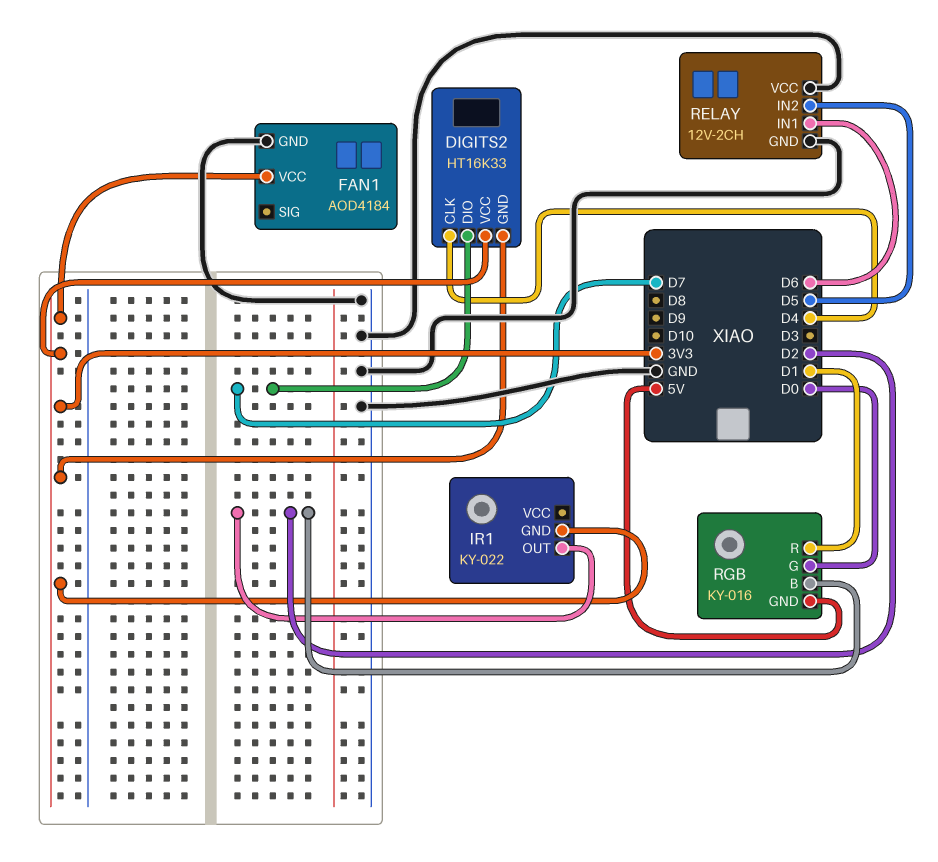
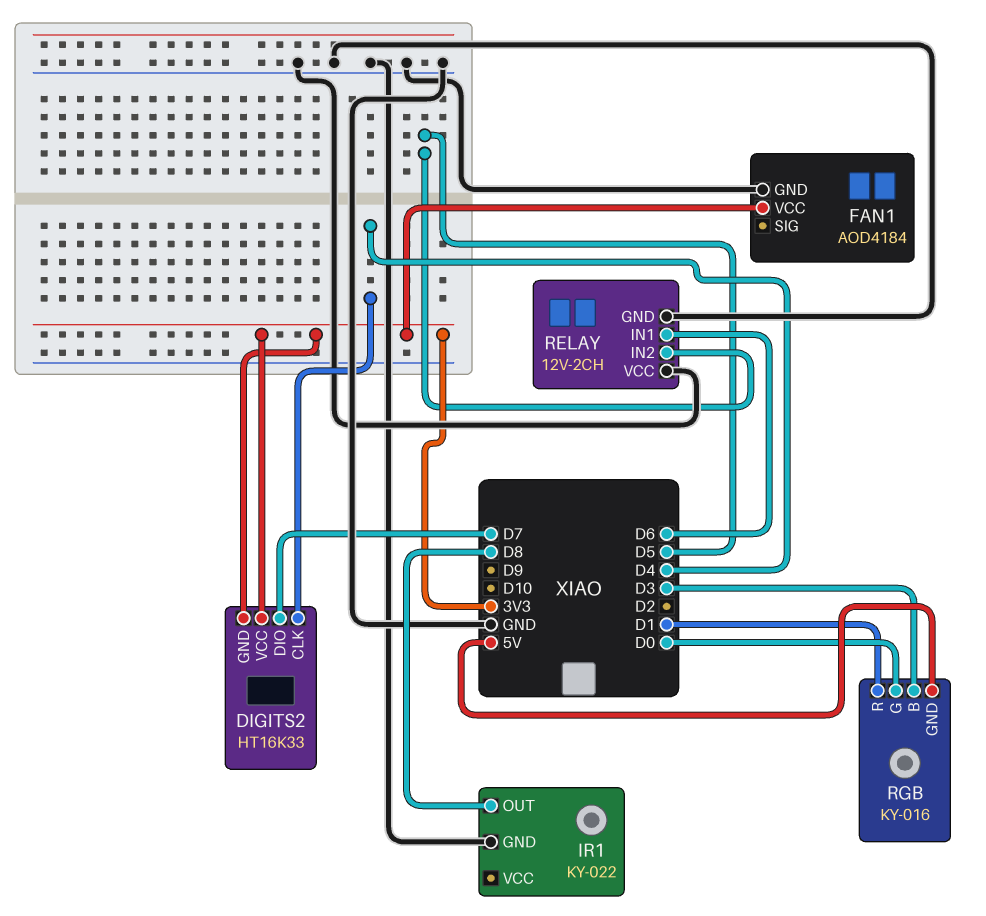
IR1 pin GND: 3V3 -> GND
IR1 pin OUT: D2 -> D8
RGB pin B: D2 -> D3

